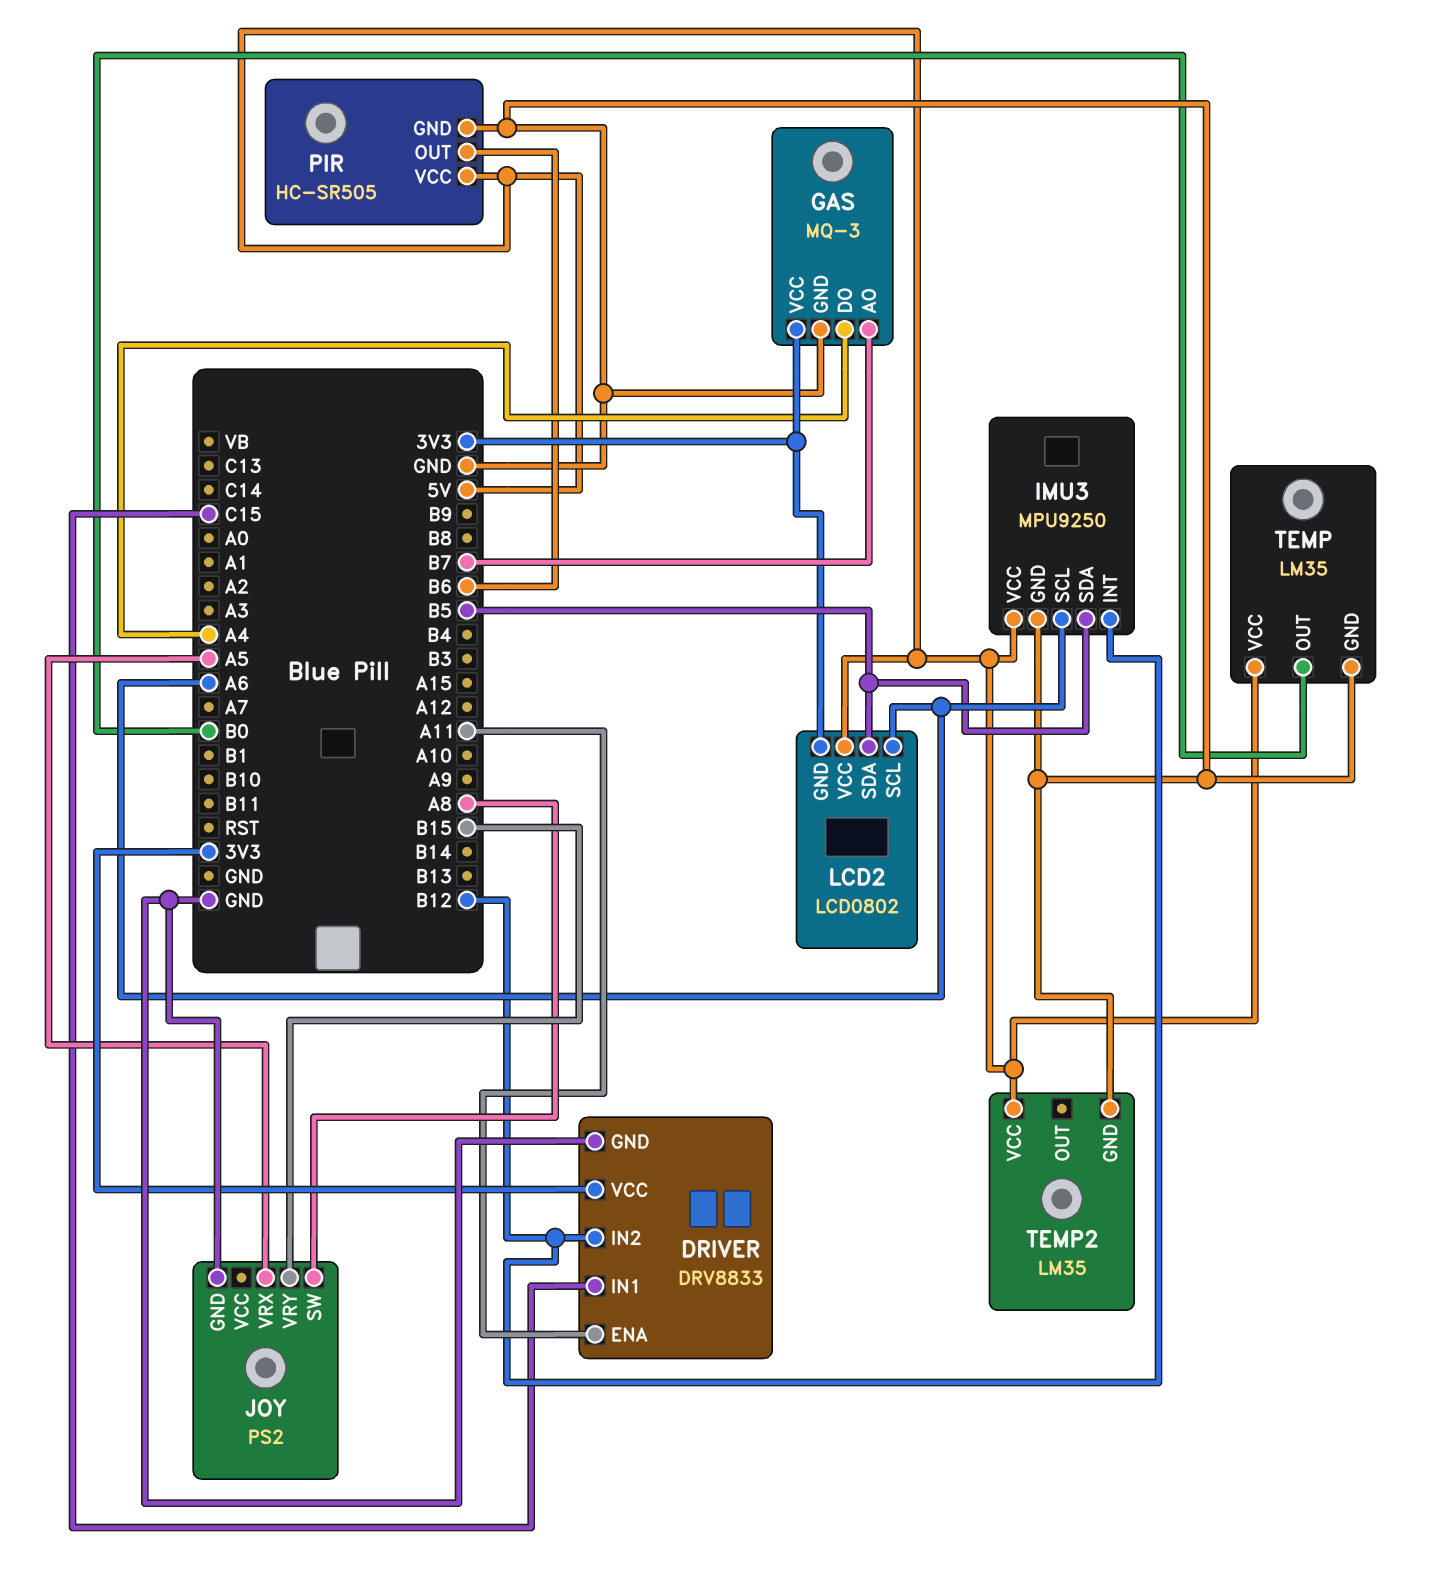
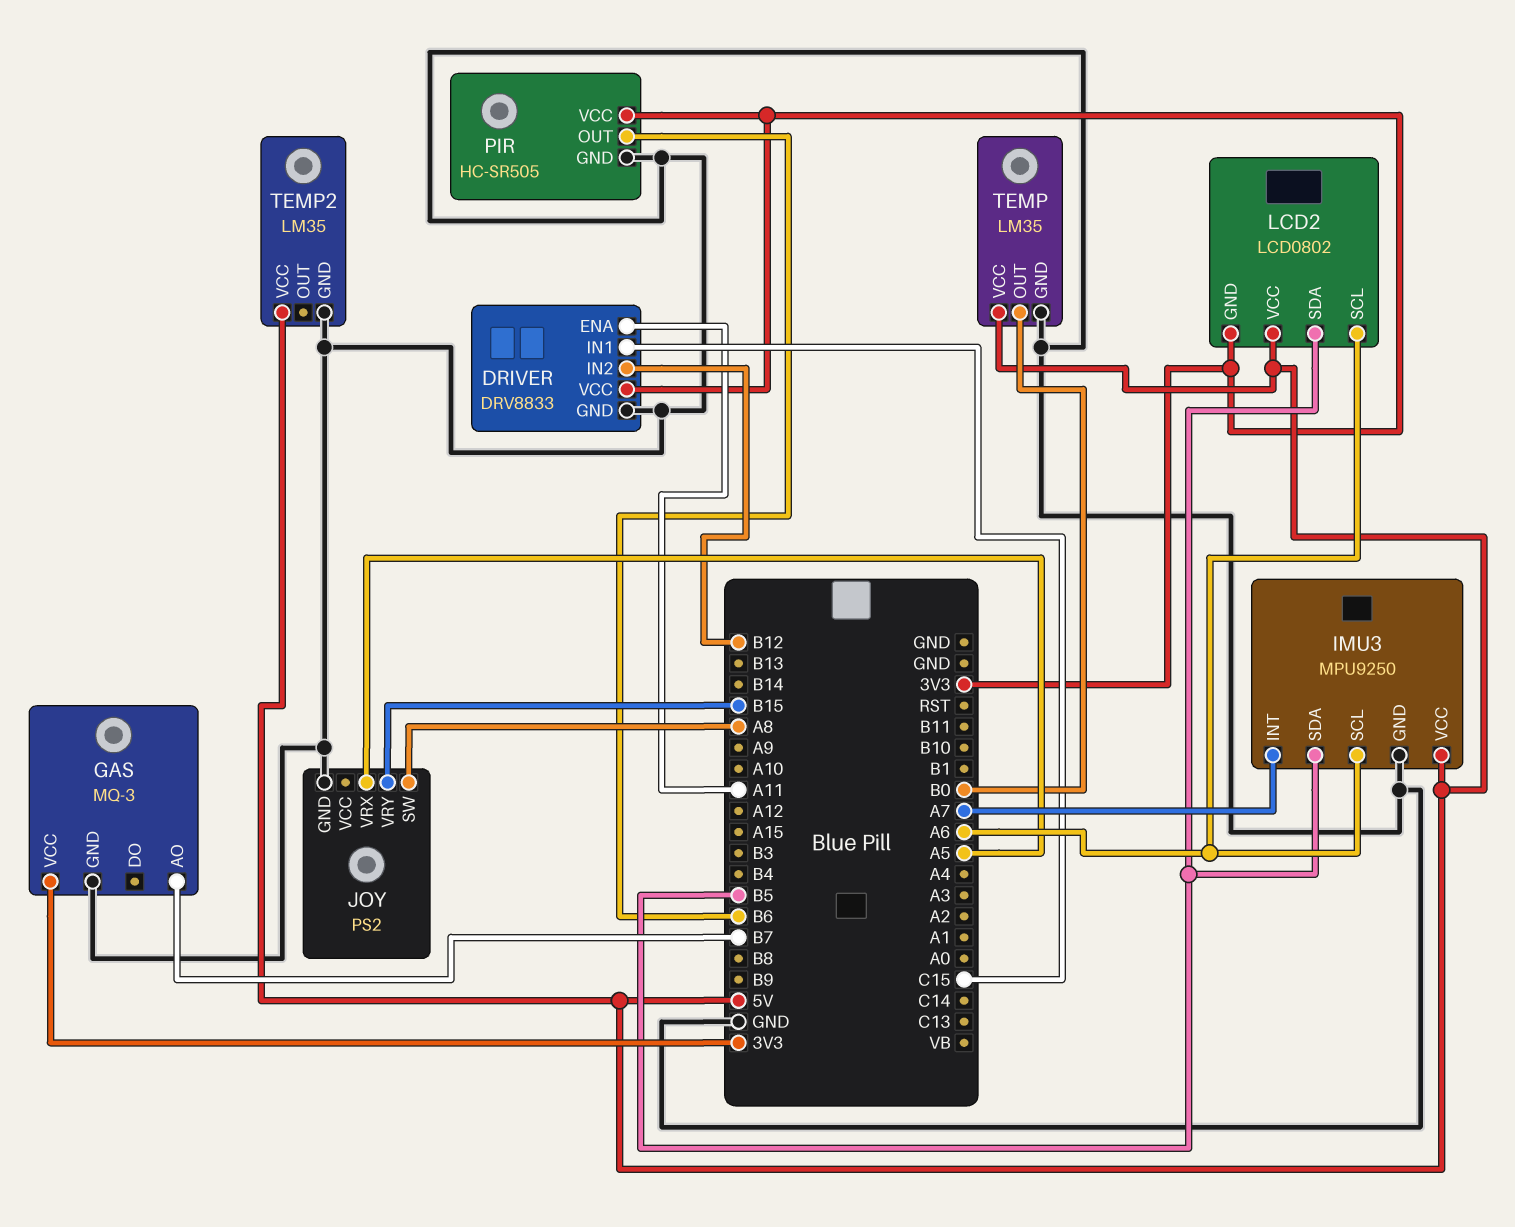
GAS pin DO: A4 -> none
IMU3 pin INT: B12 -> A7
PIR pin VCC: 5V -> 3V3

